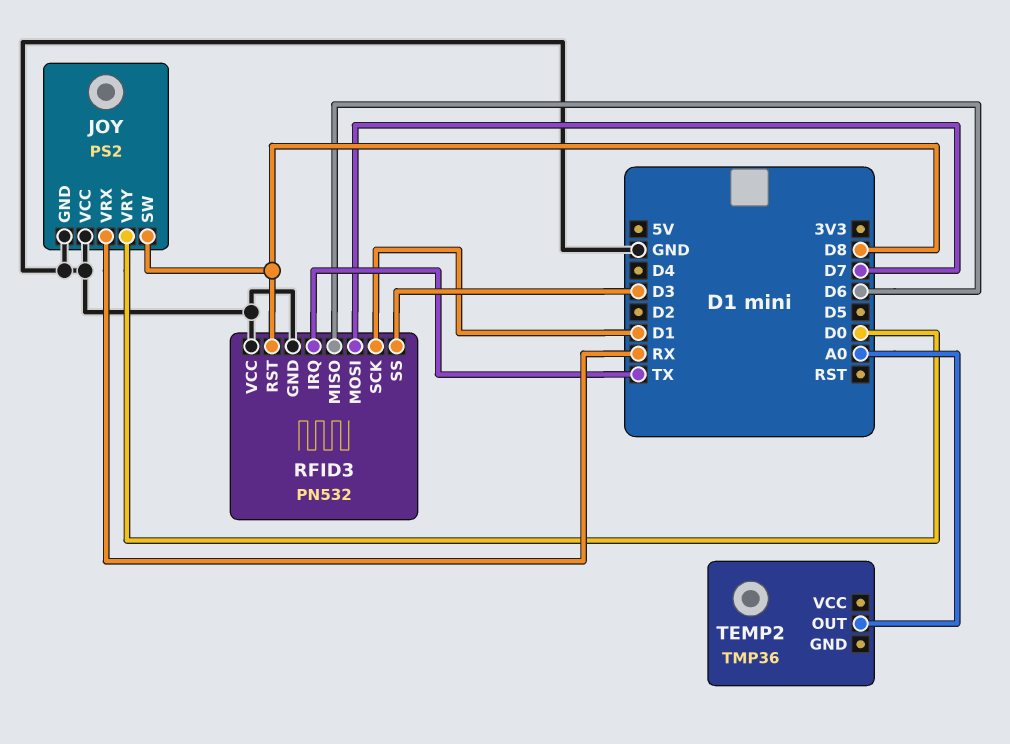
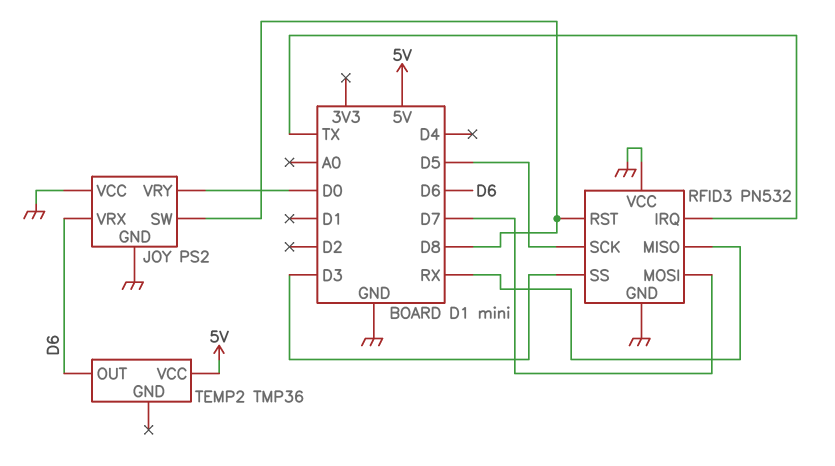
JOY pin VRX: RX -> D6
RFID3 pin MISO: D6 -> RX
RFID3 pin SCK: D1 -> D5
TEMP2 pin OUT: A0 -> D6
TEMP2 pin VCC: none -> 5V

